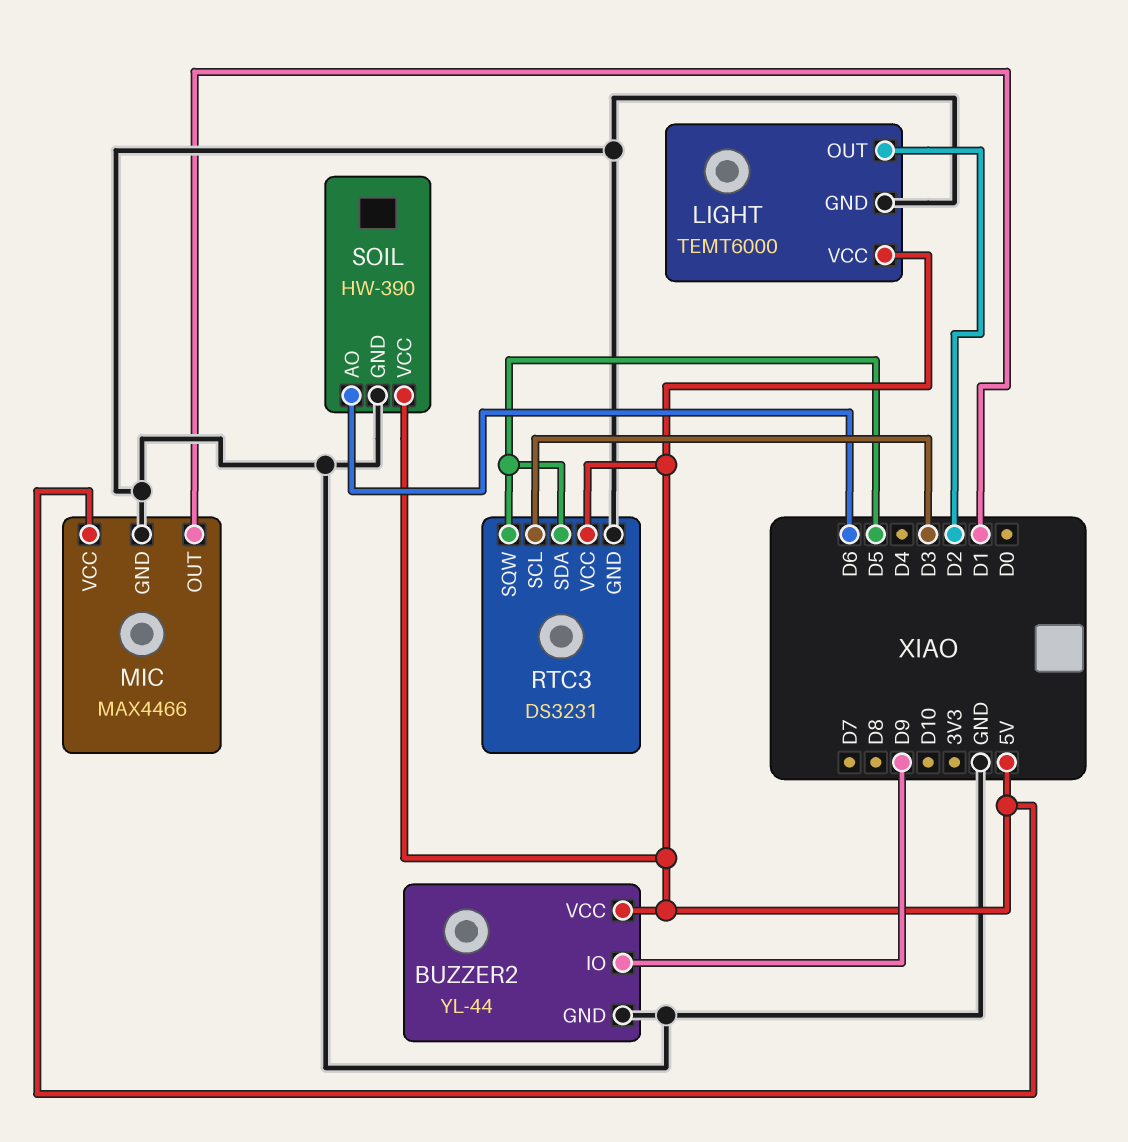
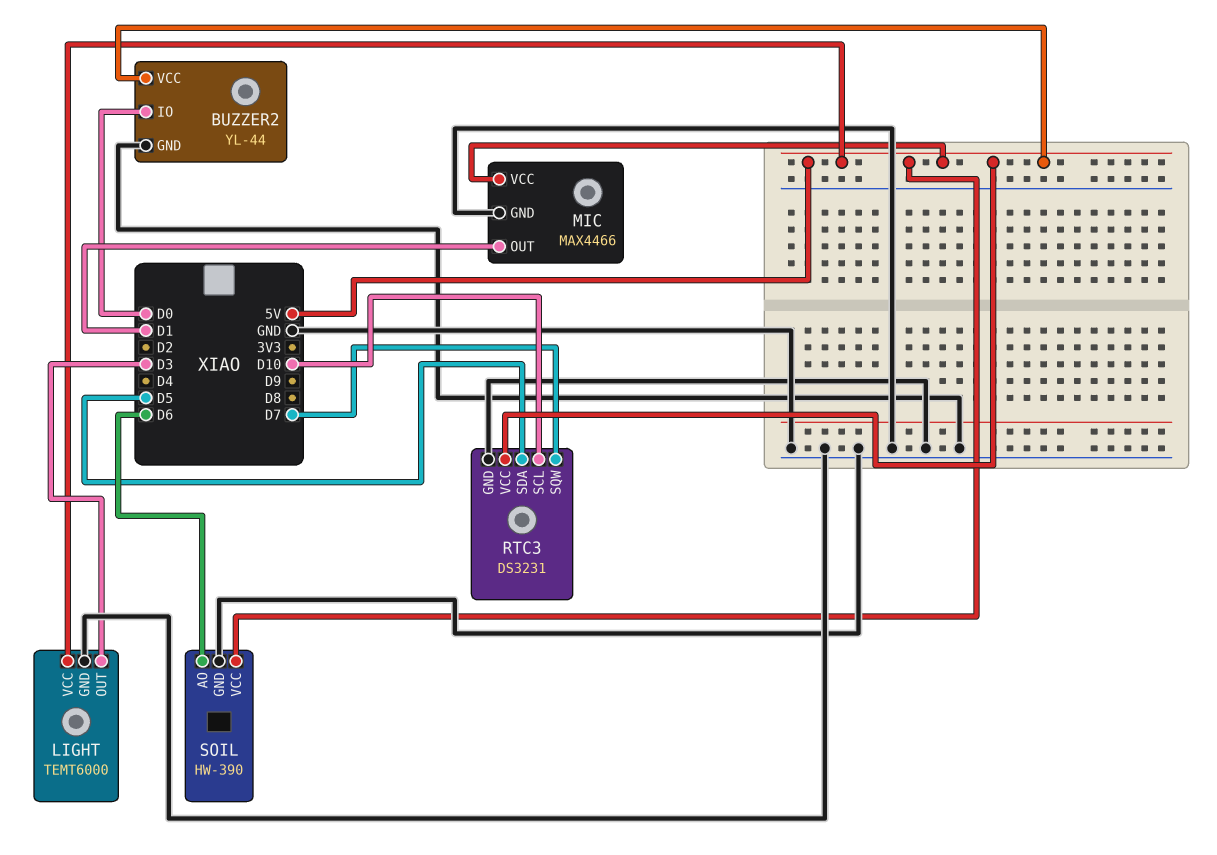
BUZZER2 pin IO: D9 -> D0
LIGHT pin OUT: D2 -> D3
RTC3 pin SCL: D3 -> D10
RTC3 pin SQW: D5 -> D7

